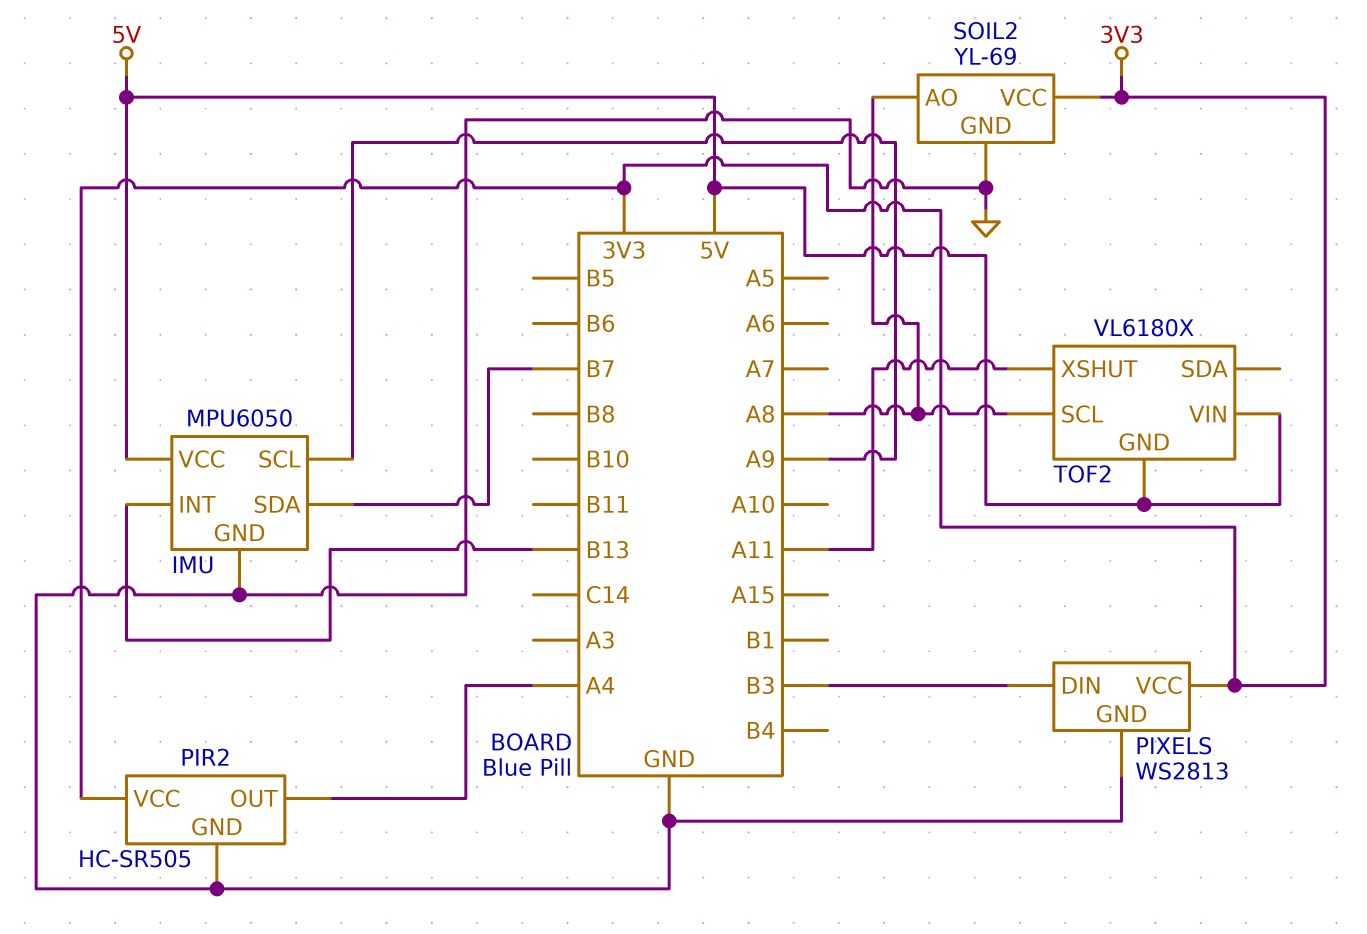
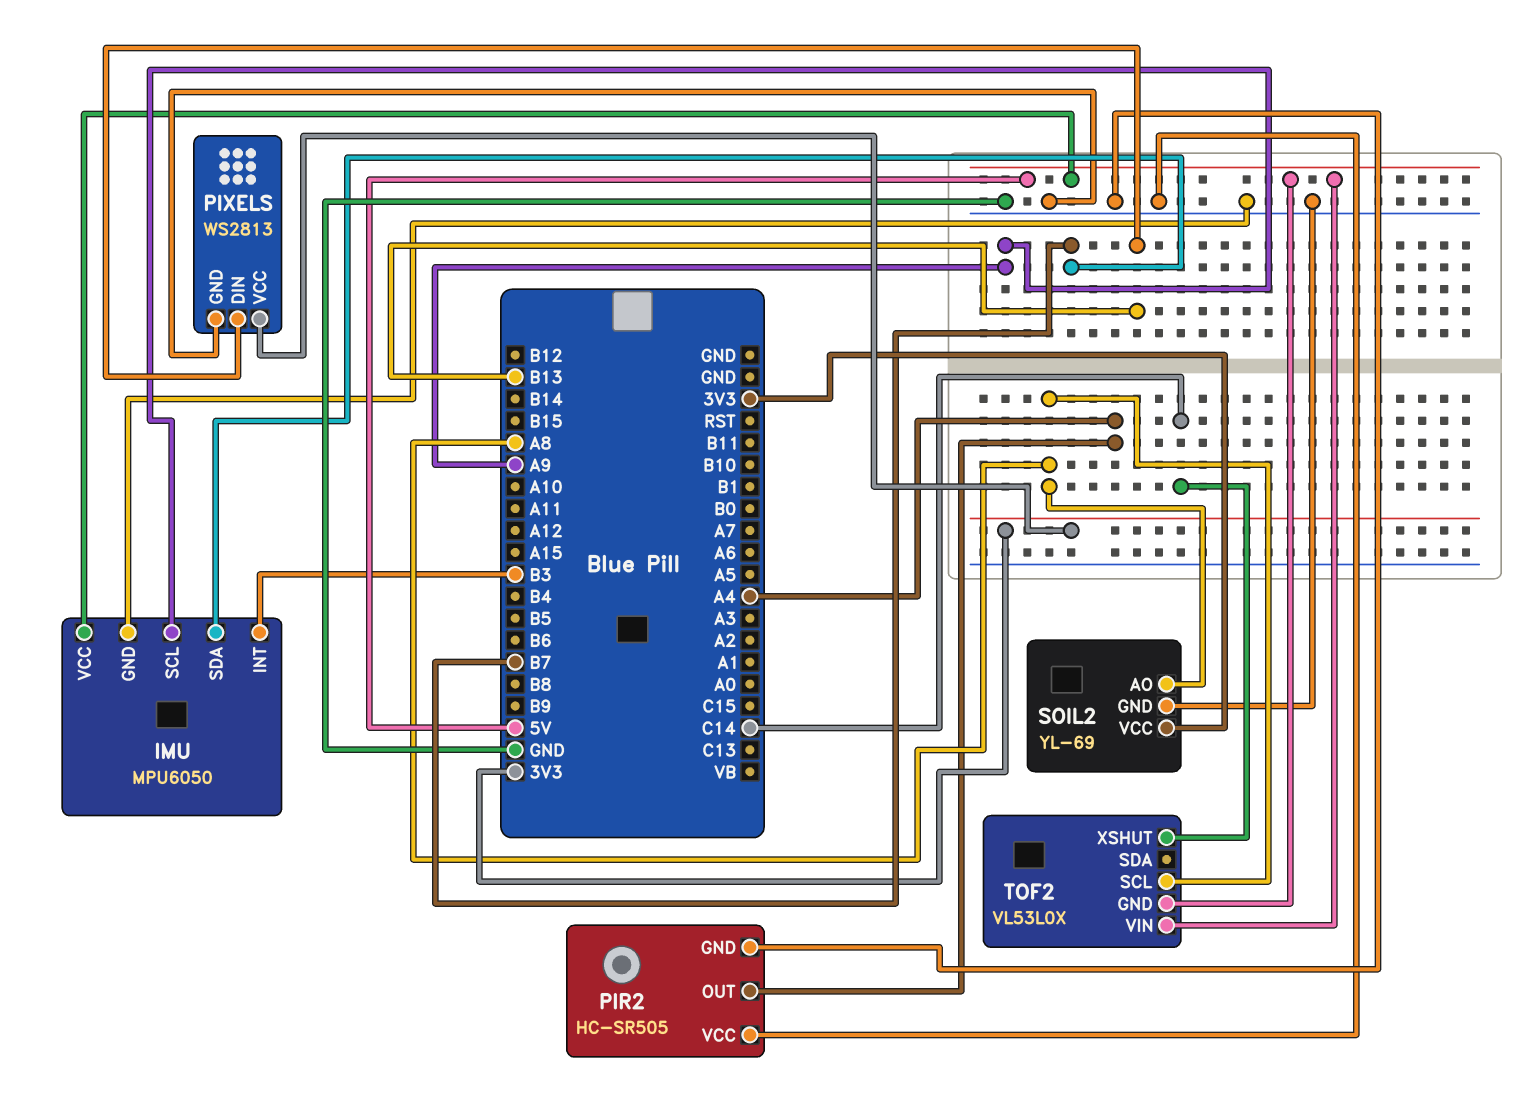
IMU pin INT: B13 -> B3
PIR2 pin VCC: 3V3 -> GND
PIXELS pin DIN: B3 -> B13
TOF2: VL6180X -> VL53L0X
TOF2 pin XSHUT: A11 -> C14

